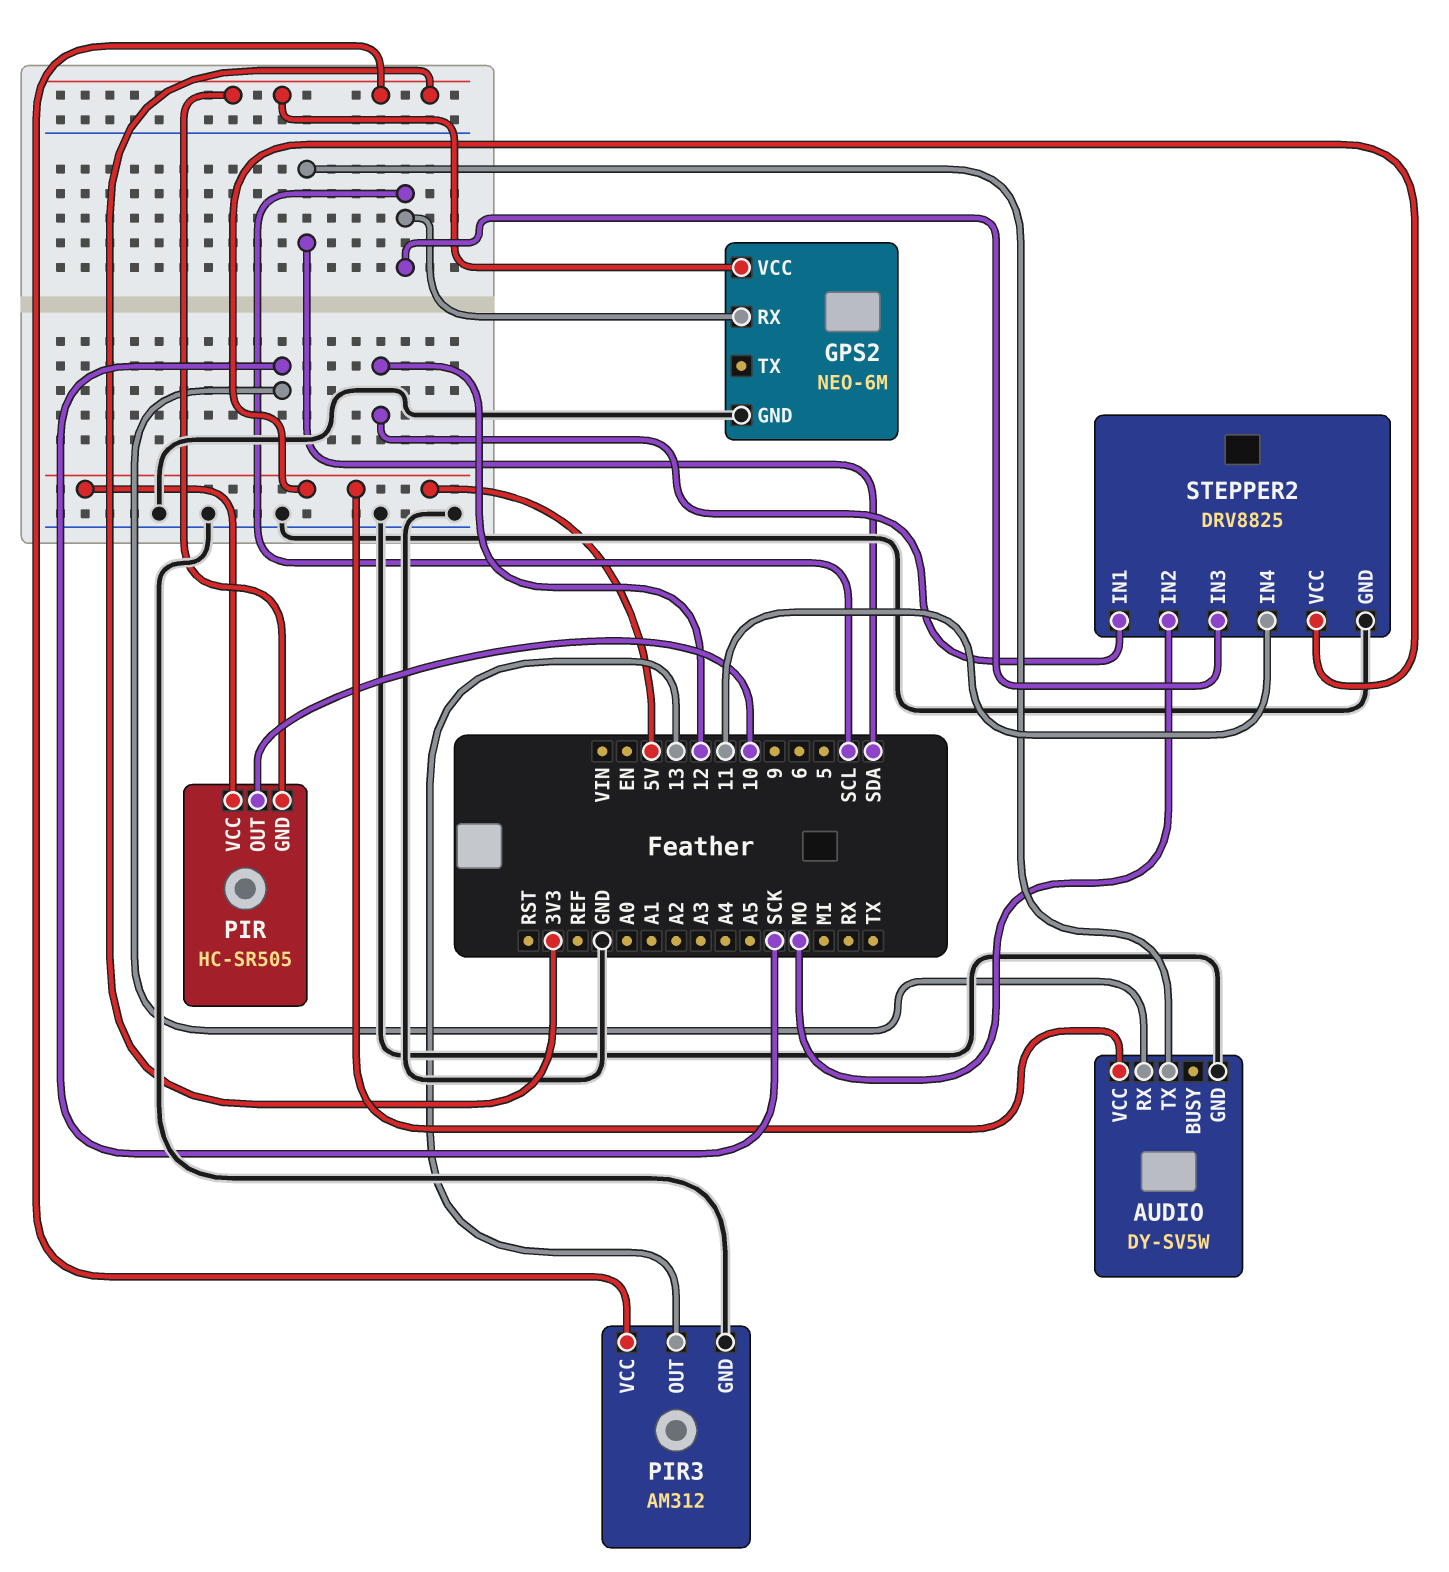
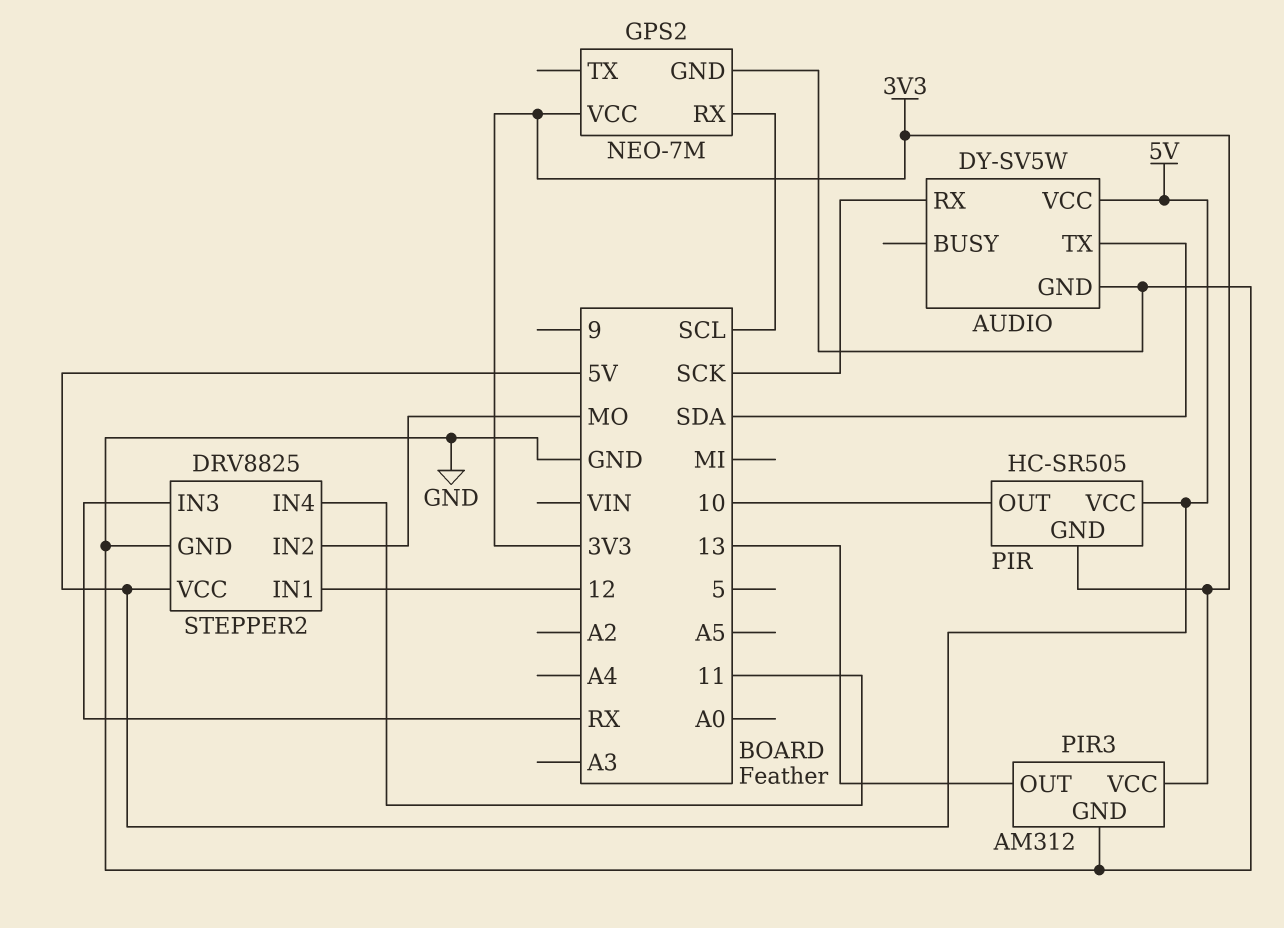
GPS2: NEO-6M -> NEO-7M
STEPPER2 pin IN3: SCL -> RX

